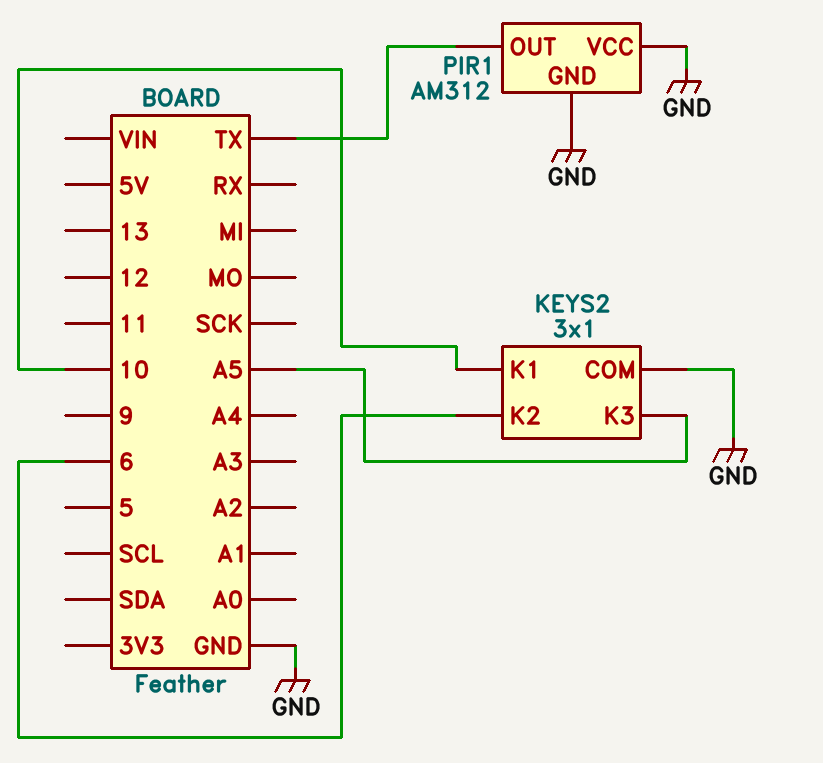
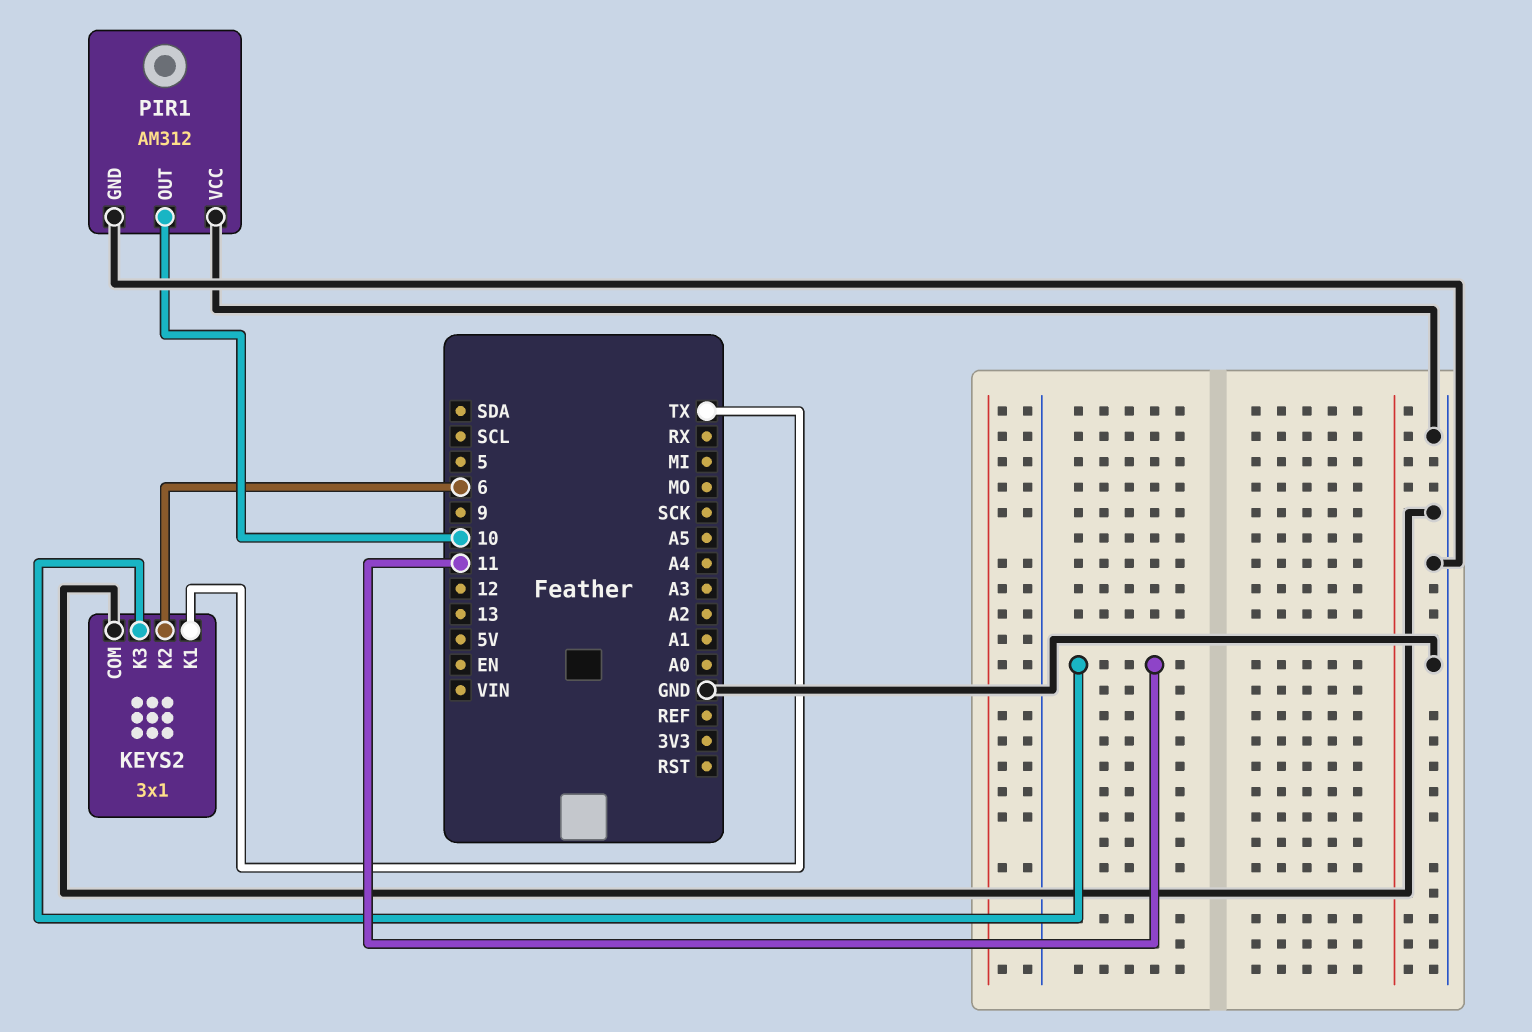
KEYS2 pin K1: 10 -> TX
KEYS2 pin K3: A5 -> 11
PIR1 pin OUT: TX -> 10

